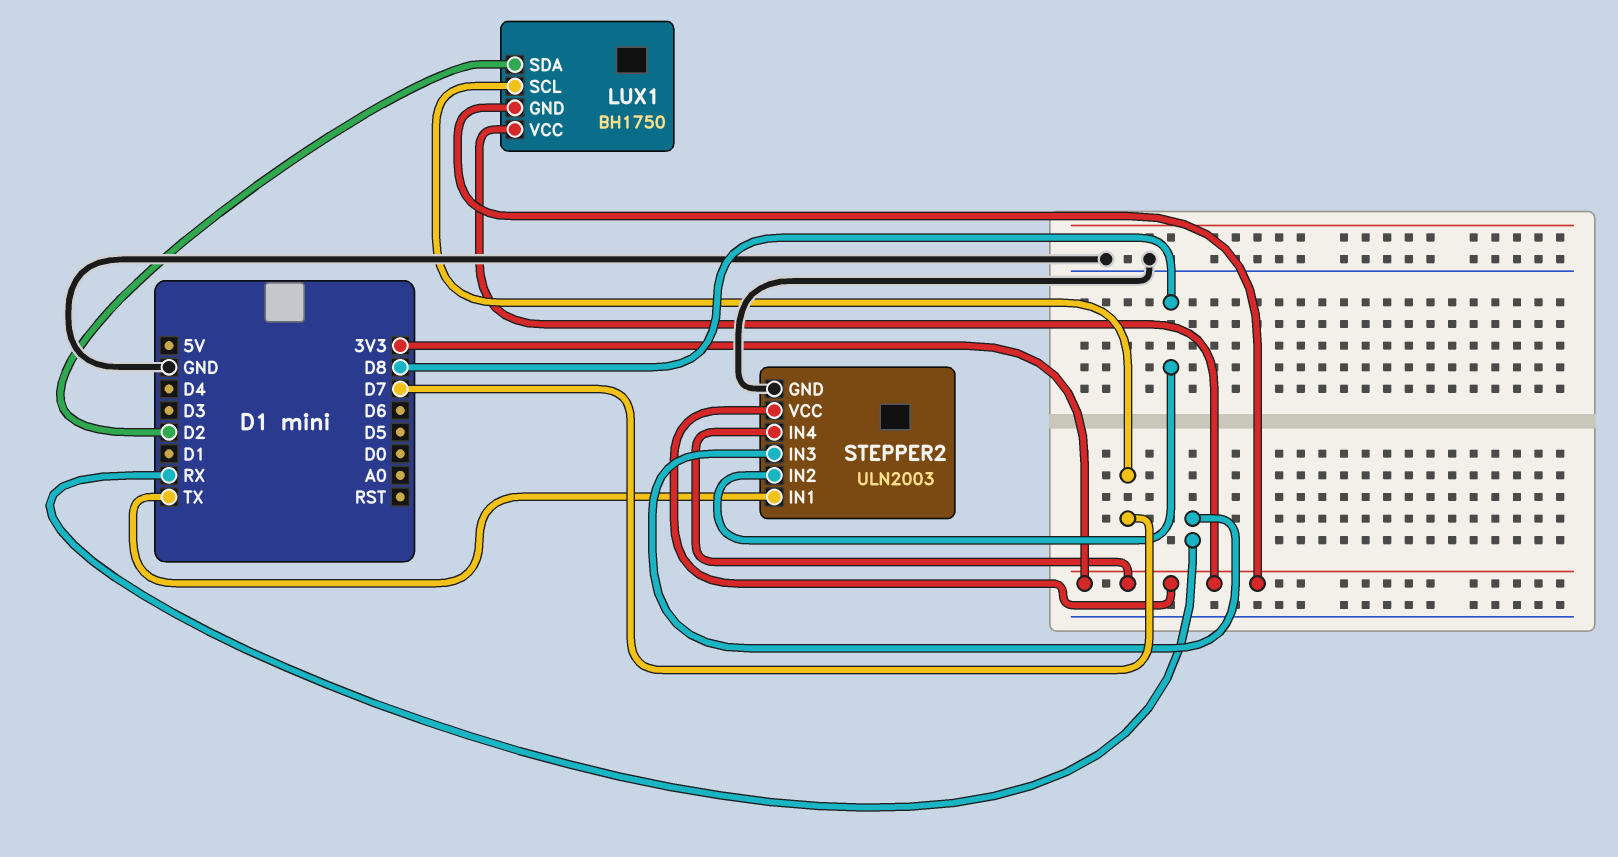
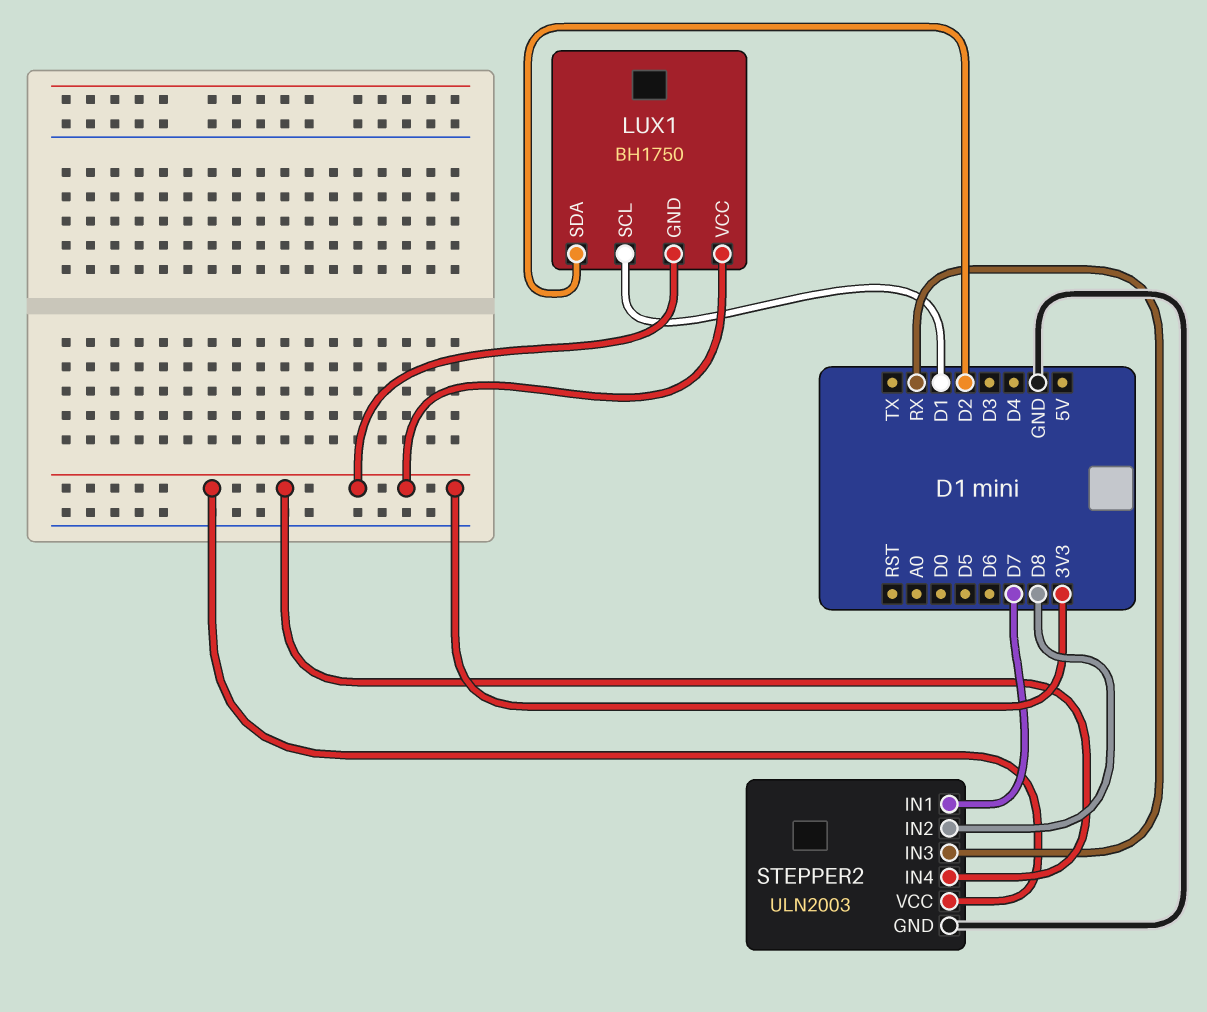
LUX1 pin SCL: D7 -> D1
STEPPER2 pin IN1: TX -> D7

